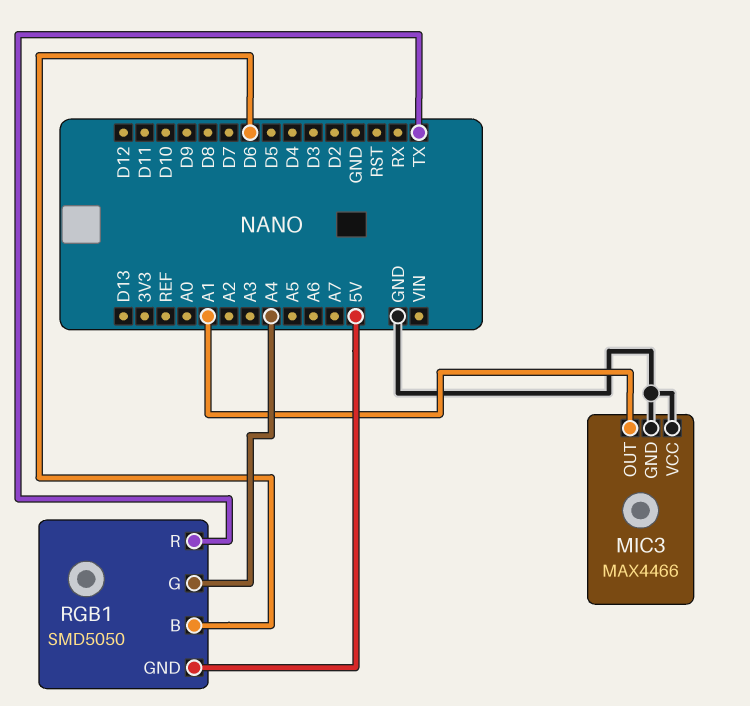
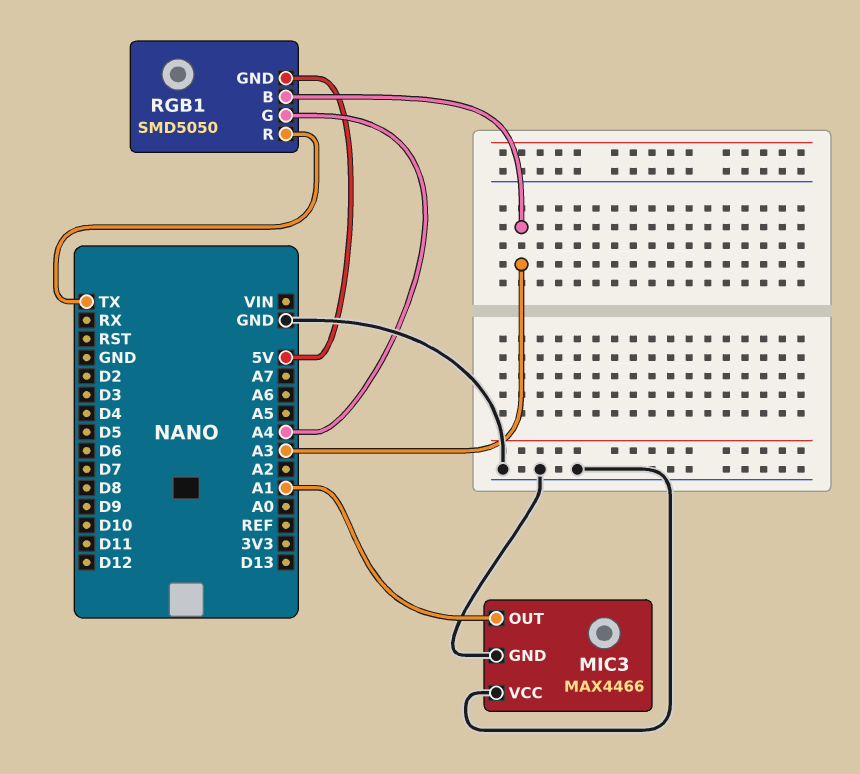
RGB1 pin B: D6 -> A3

